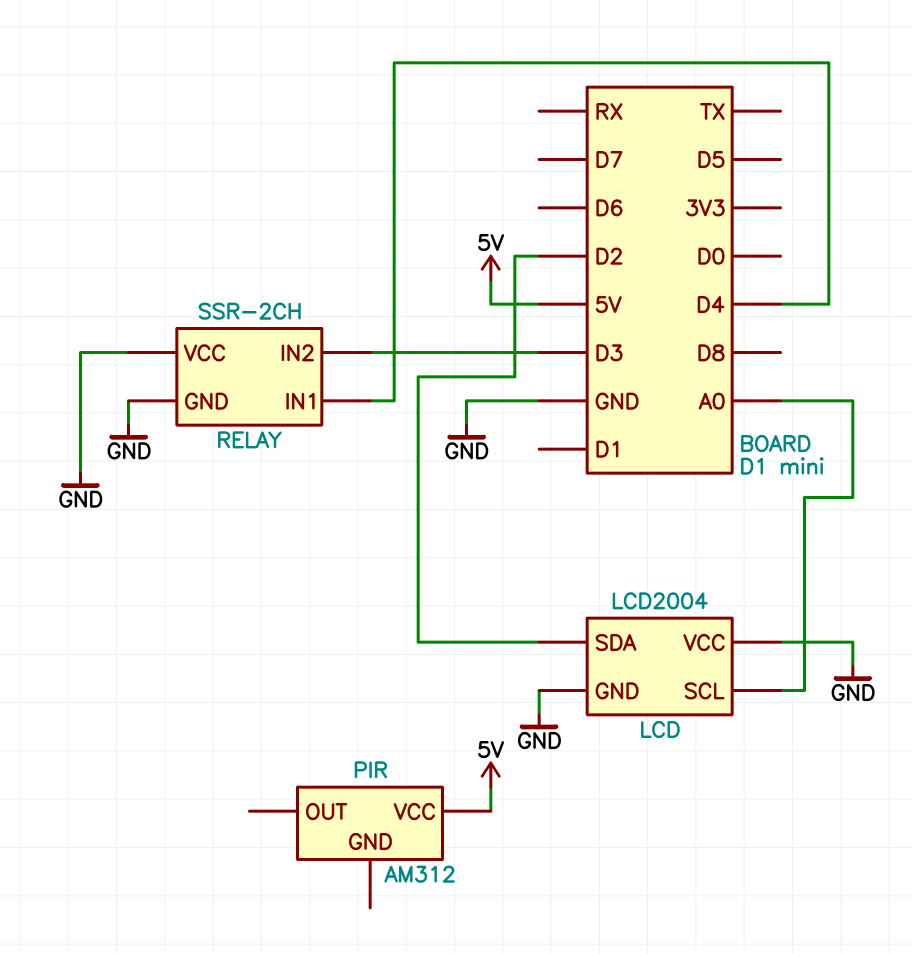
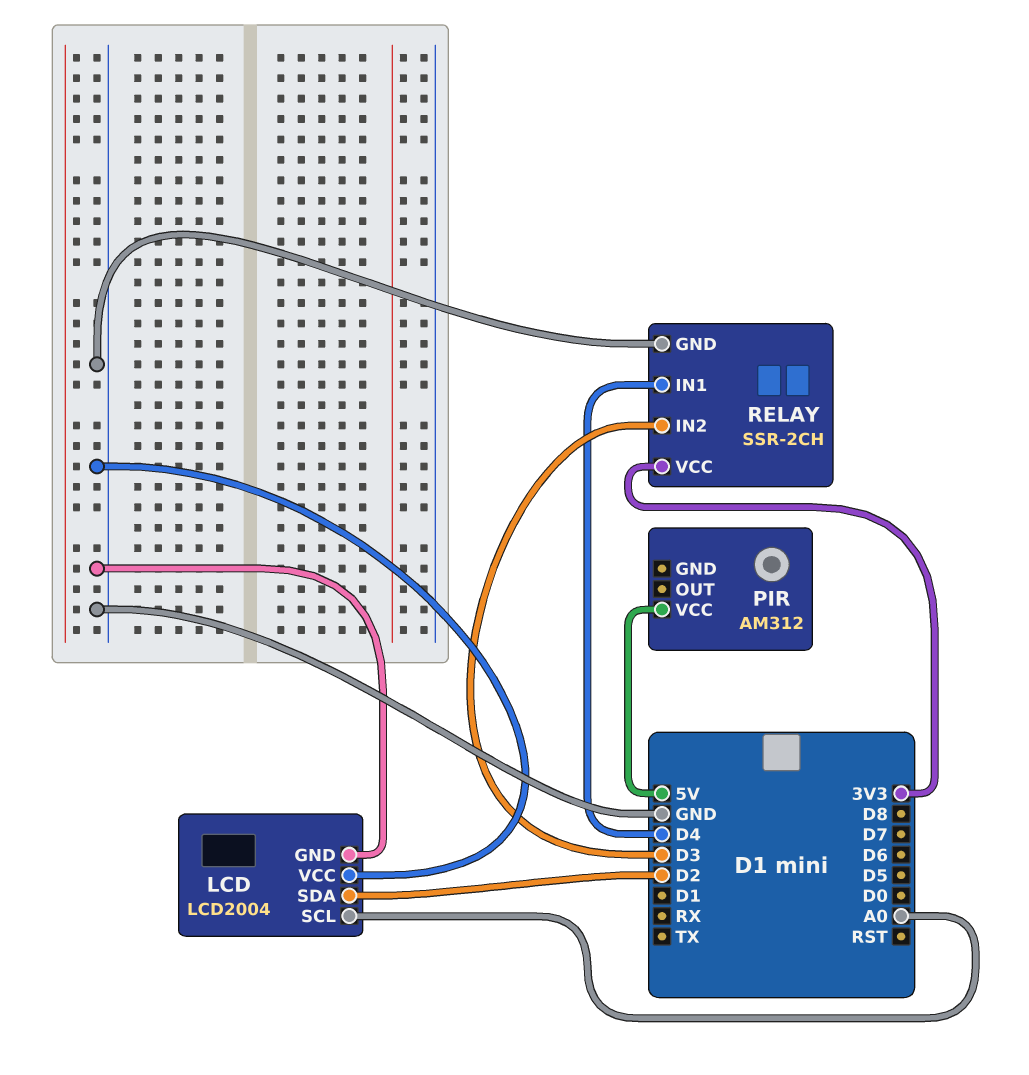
RELAY pin VCC: GND -> 3V3

